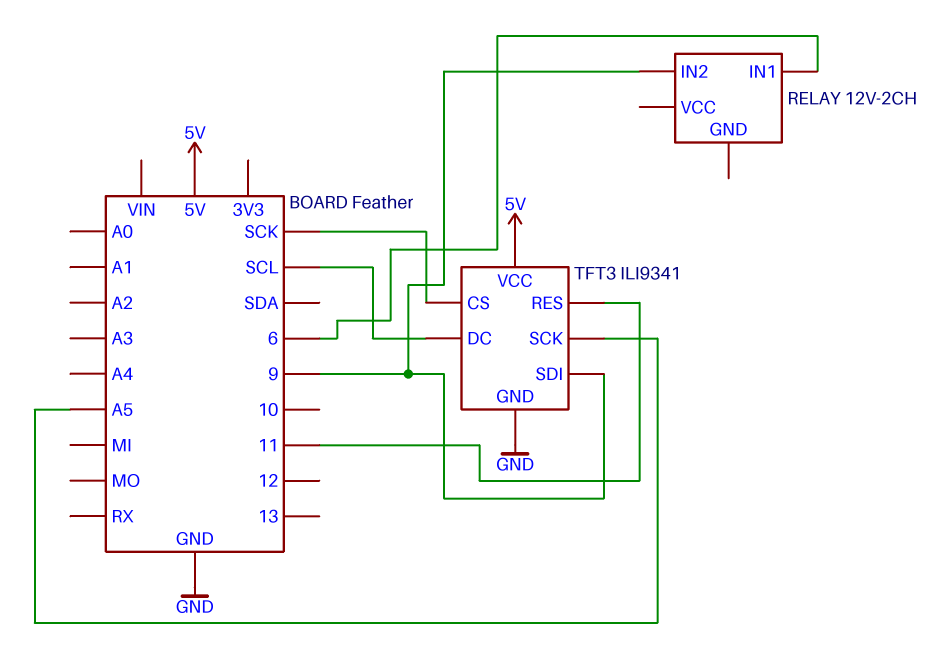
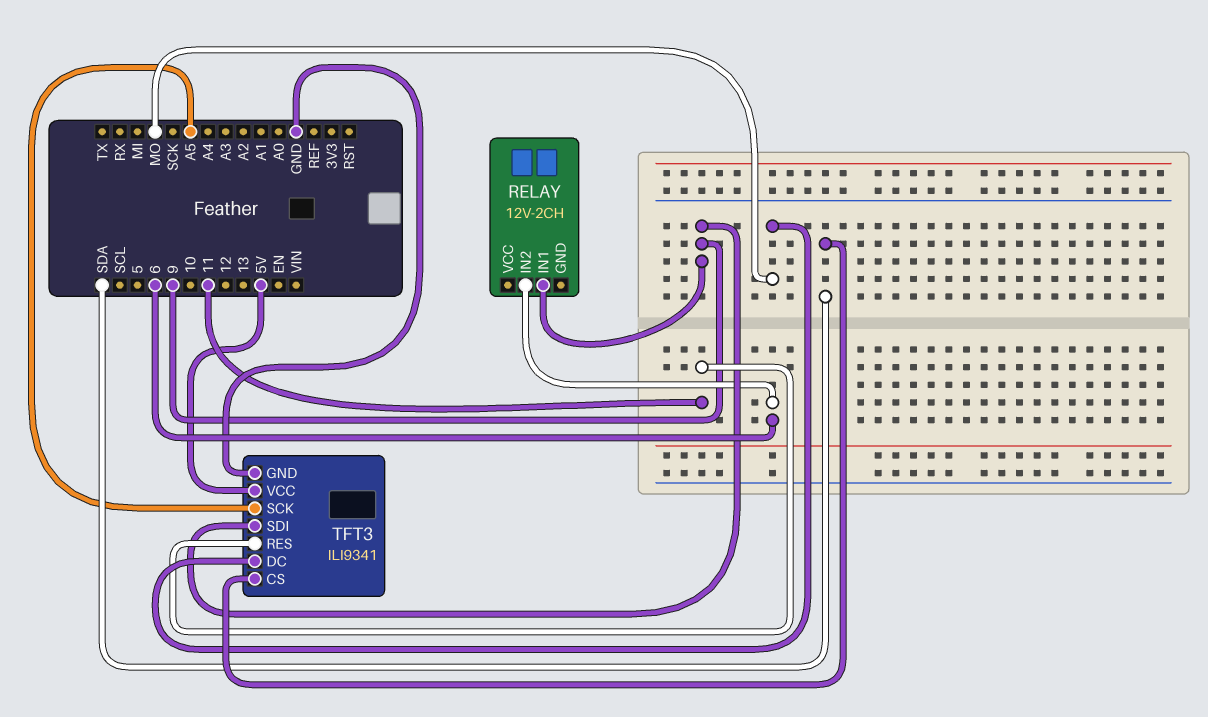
RELAY pin IN1: 6 -> 9
RELAY pin IN2: 9 -> 6
TFT3 pin CS: SCK -> SDA
TFT3 pin DC: SCL -> MO

